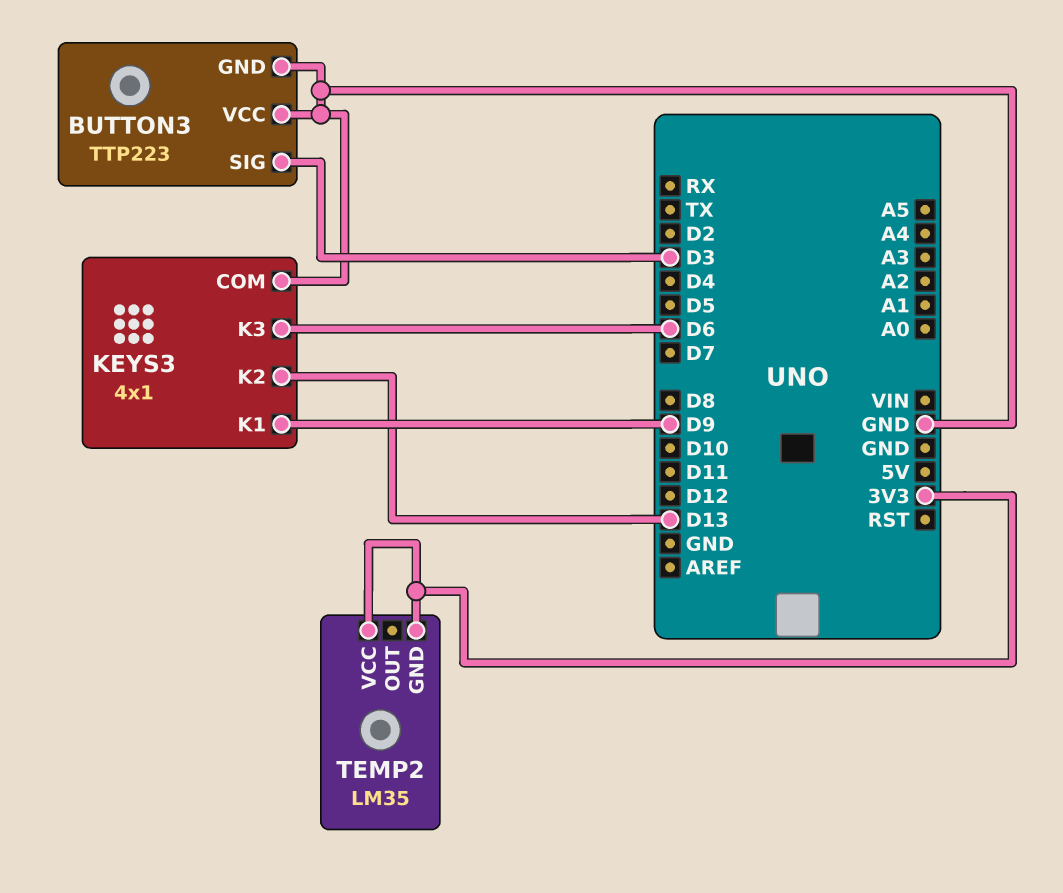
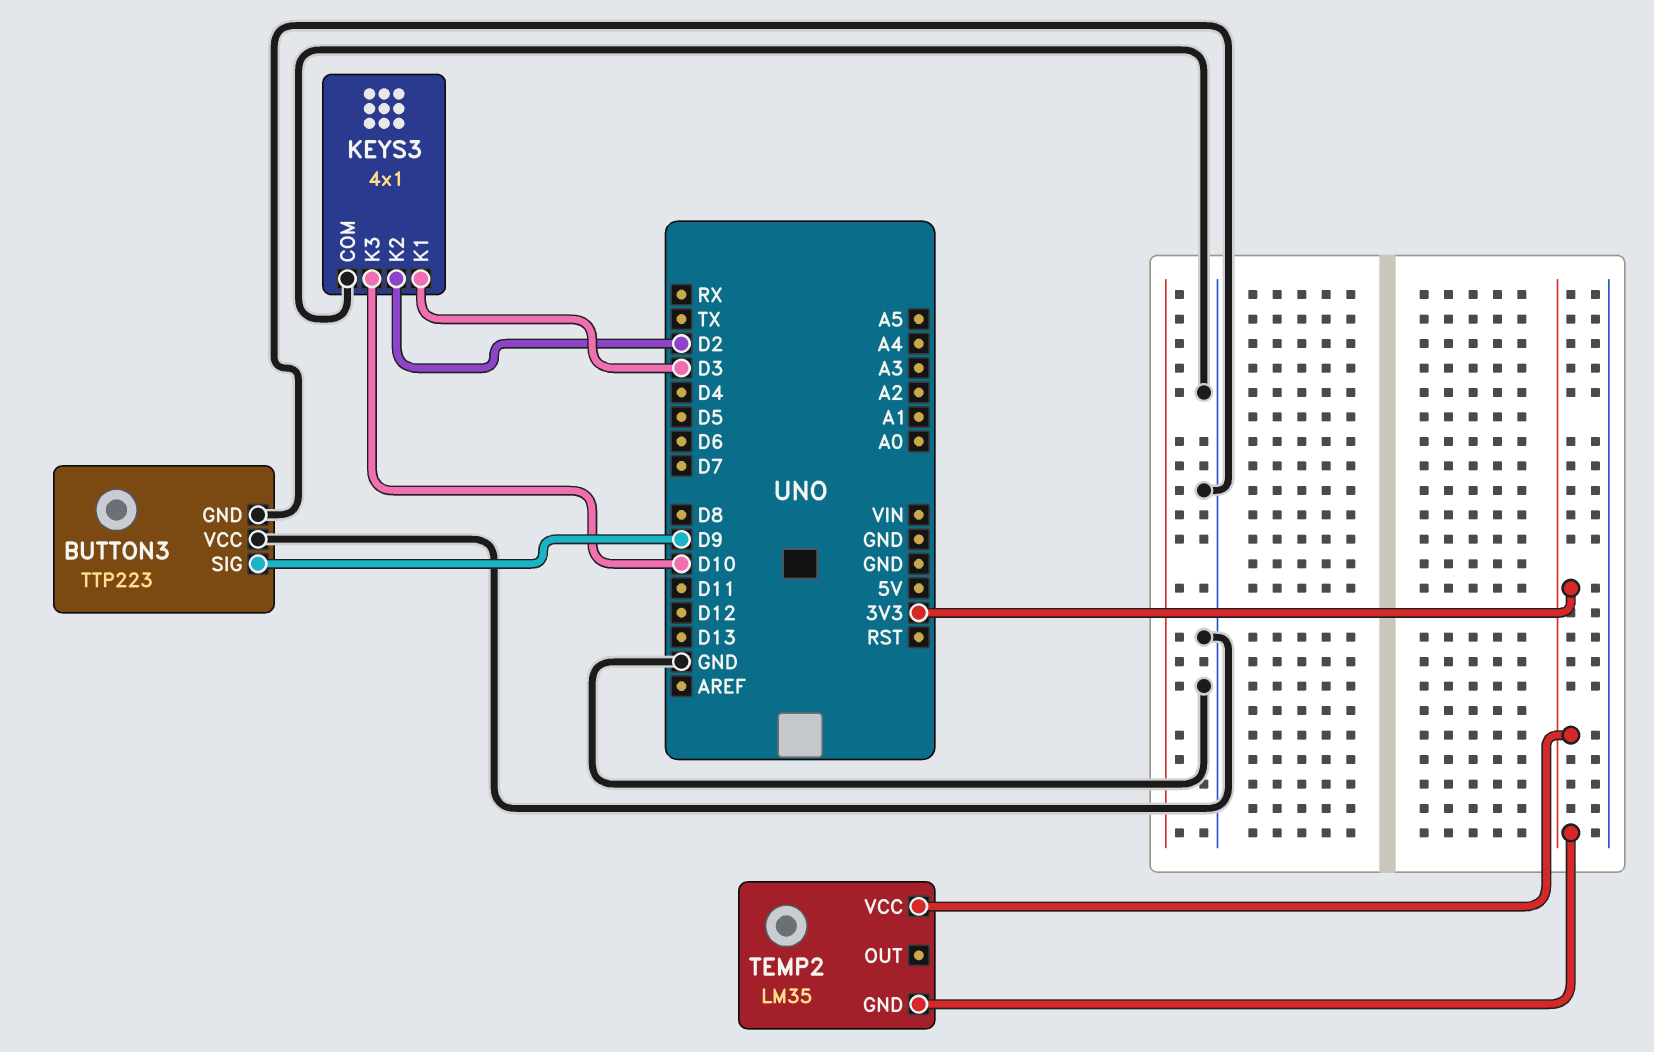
BUTTON3 pin SIG: D3 -> D9
KEYS3 pin K1: D9 -> D3
KEYS3 pin K2: D13 -> D2
KEYS3 pin K3: D6 -> D10

